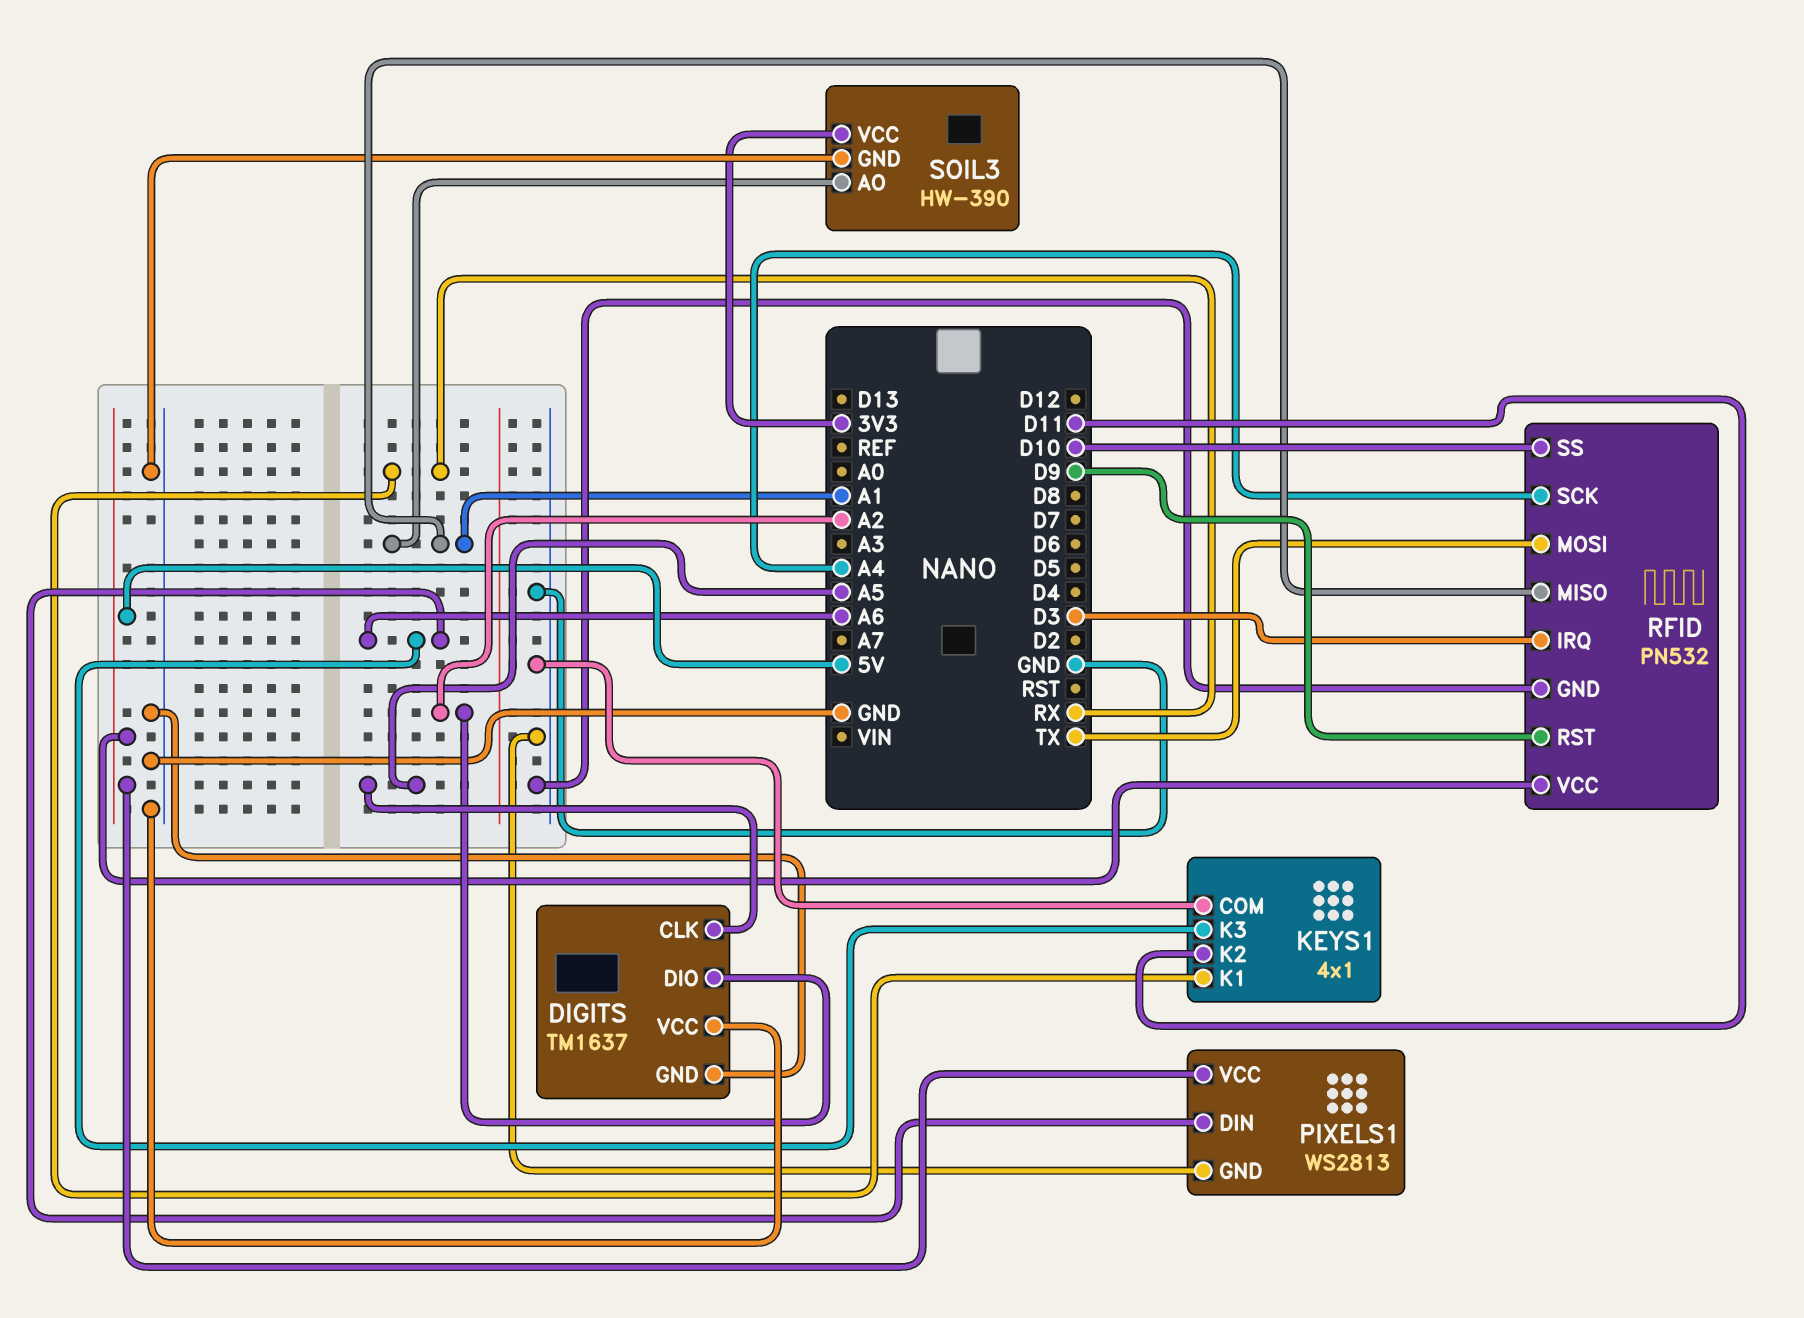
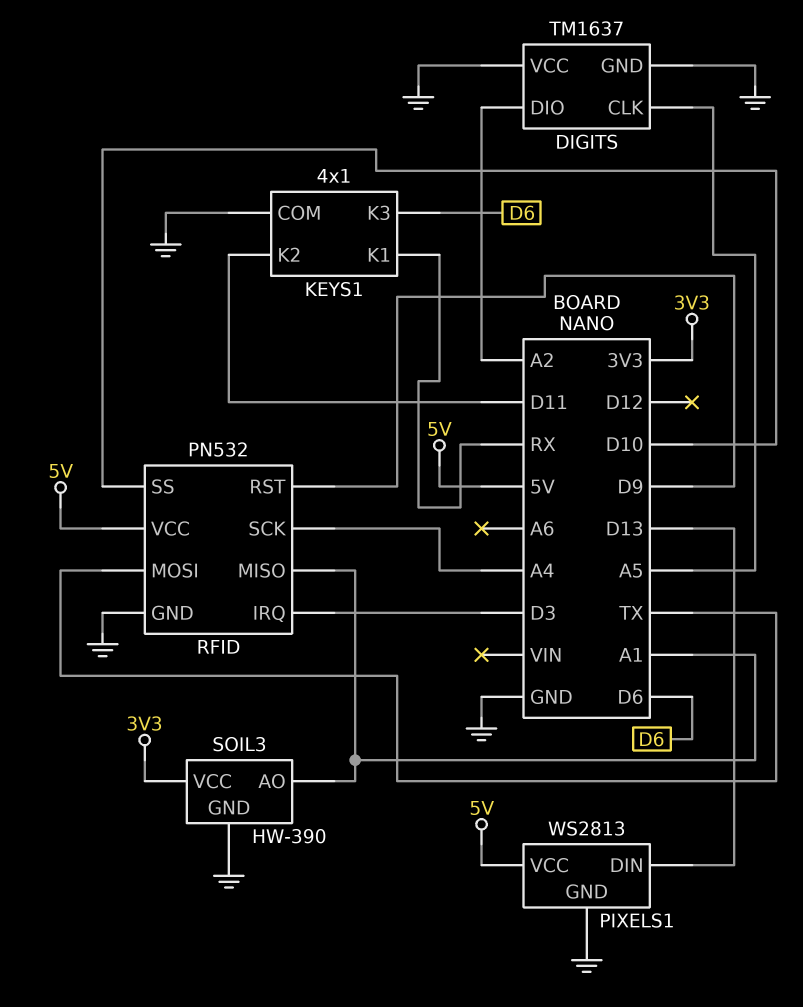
KEYS1 pin K3: A6 -> D6
PIXELS1 pin DIN: A6 -> D13

